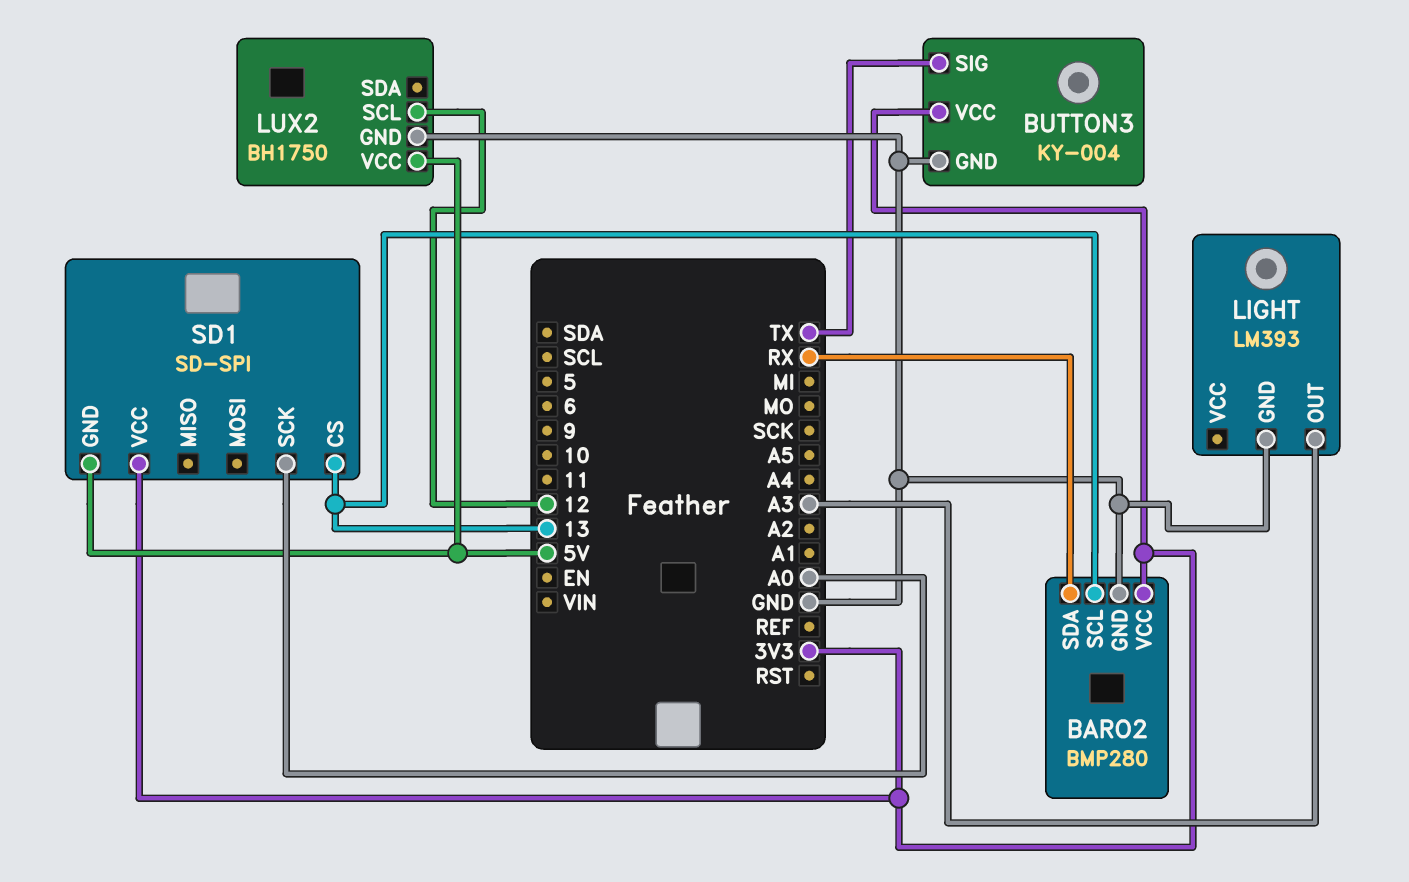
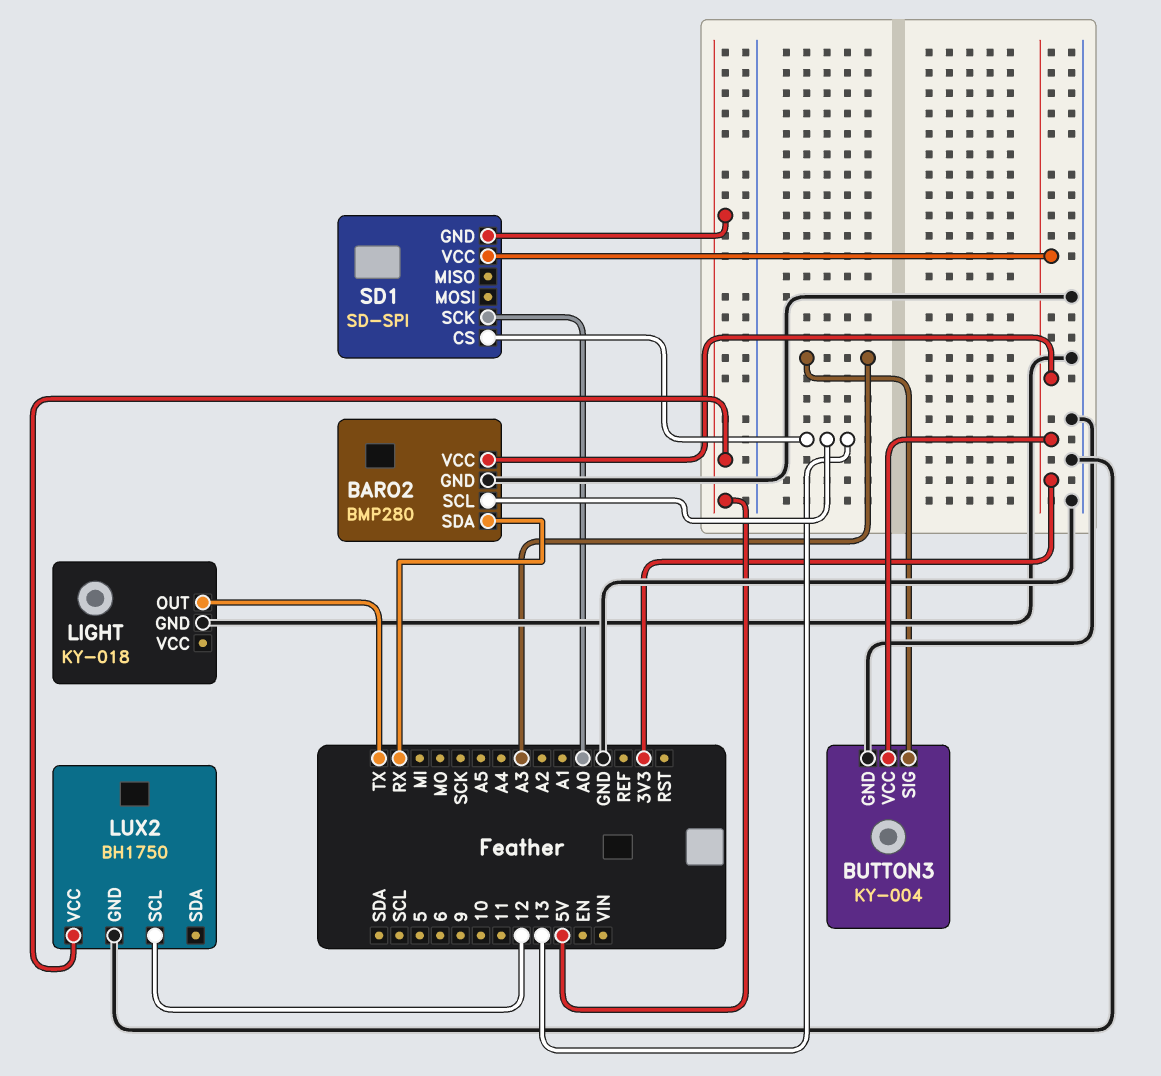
BUTTON3 pin SIG: TX -> A3
LIGHT: LM393 -> KY-018
LIGHT pin OUT: A3 -> TX

